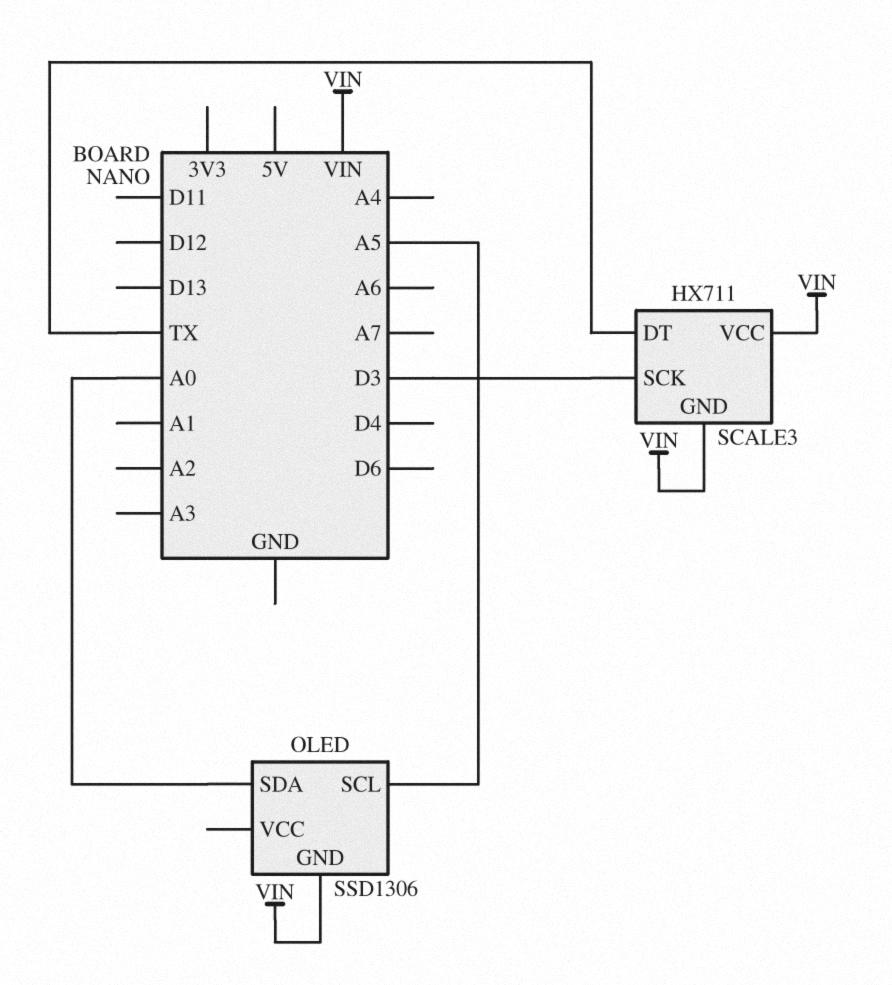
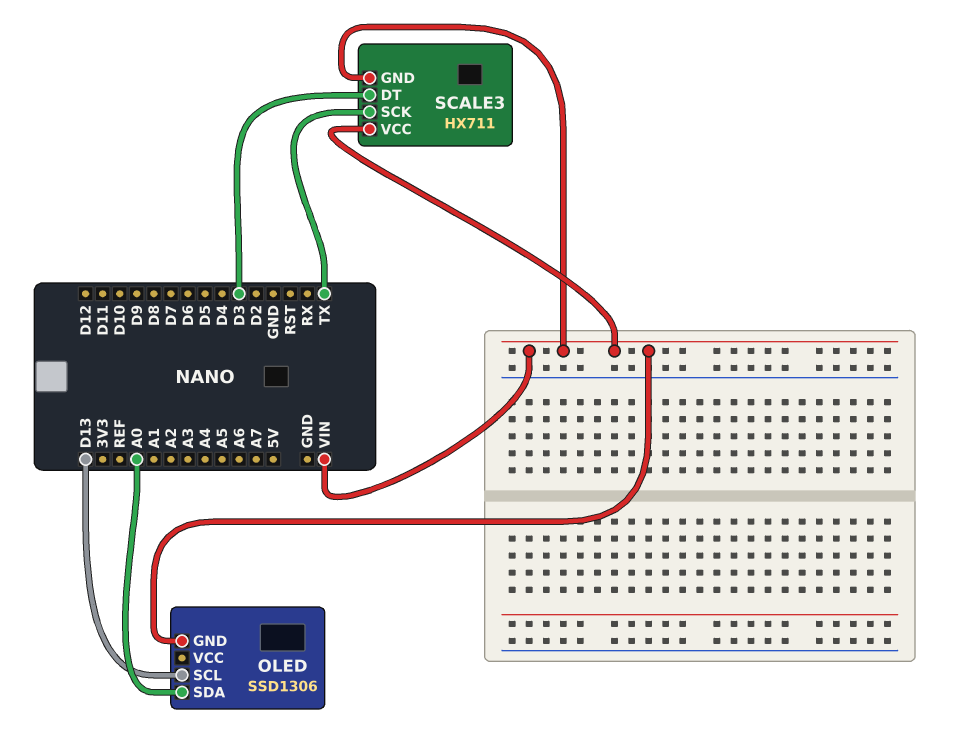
OLED pin SCL: A5 -> D13
SCALE3 pin DT: TX -> D3
SCALE3 pin SCK: D3 -> TX

